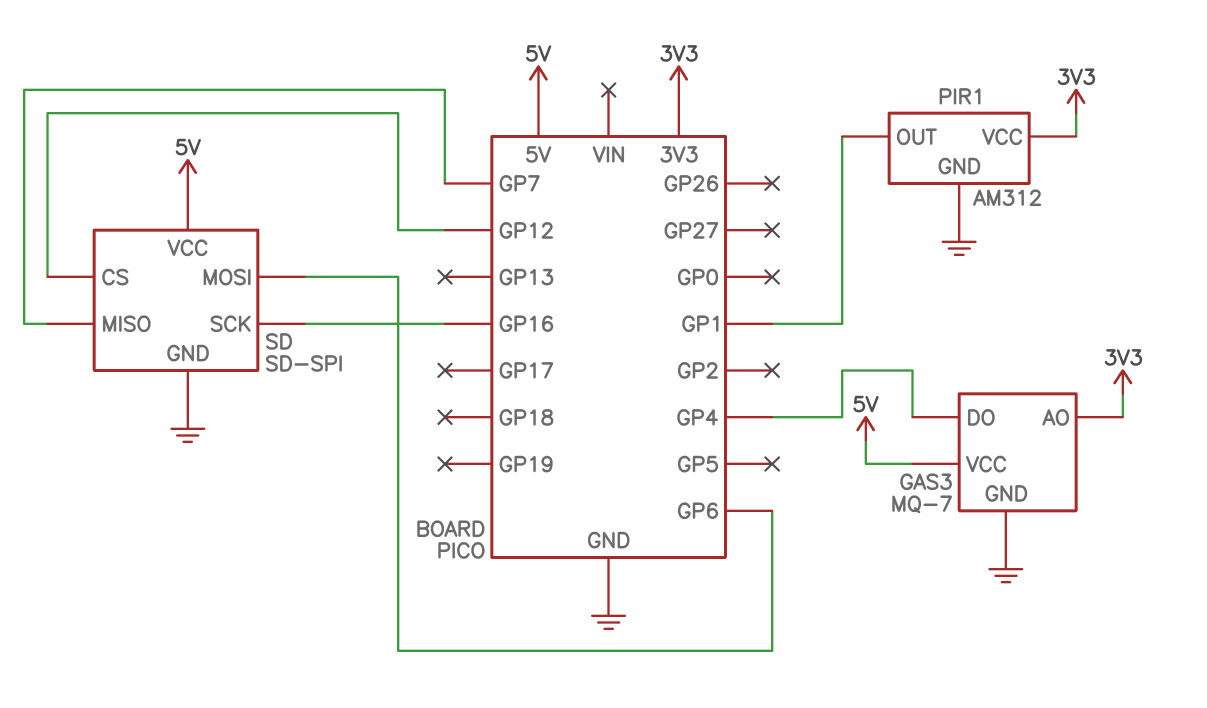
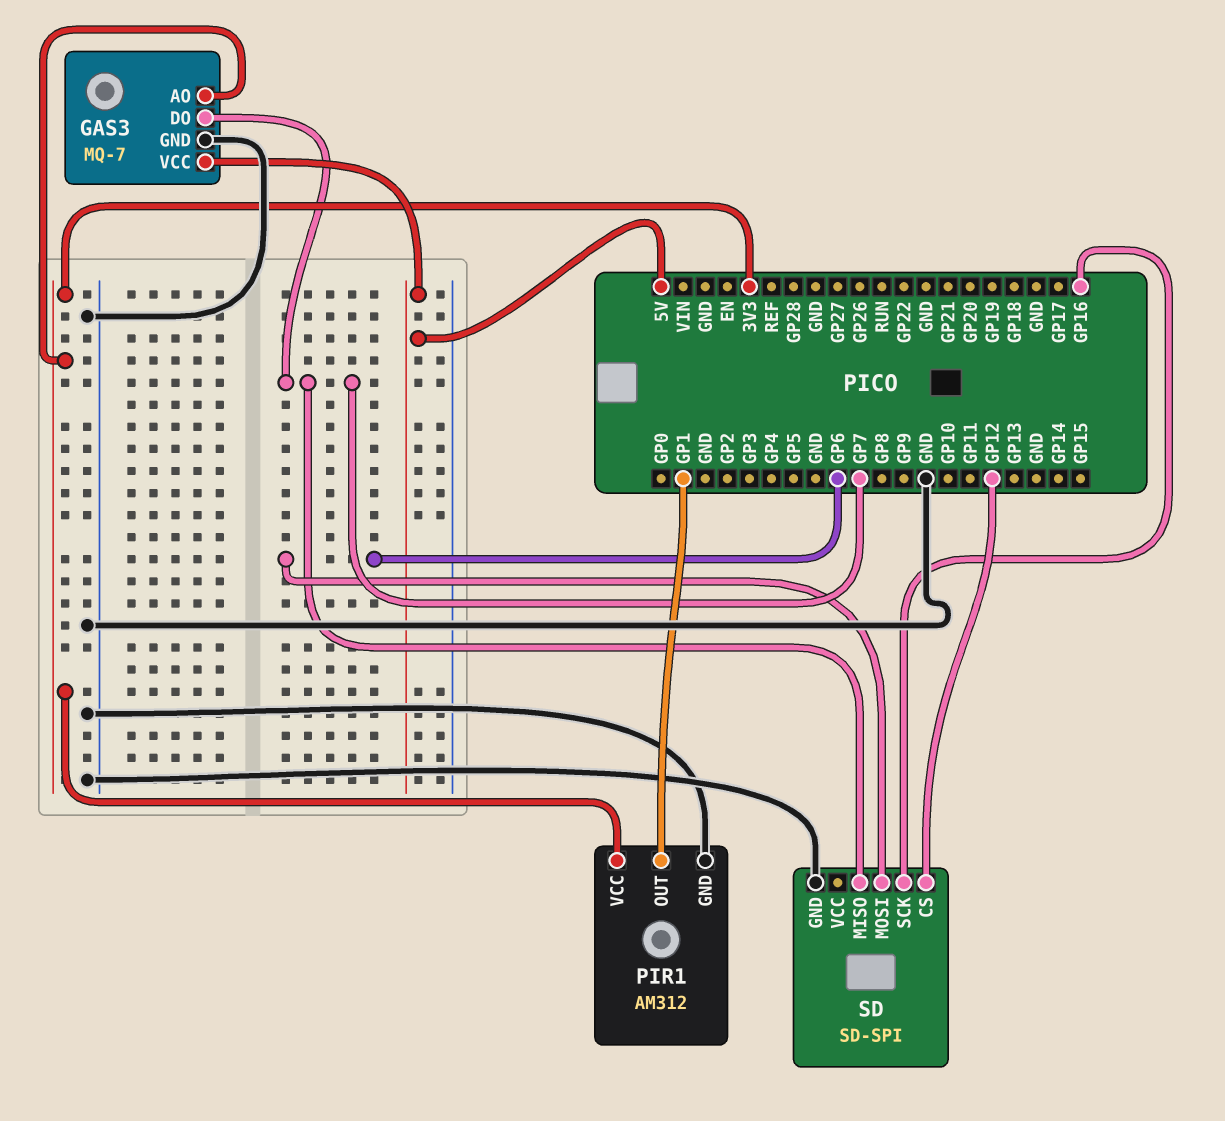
GAS3 pin DO: GP4 -> GP7
SD pin VCC: 5V -> none

